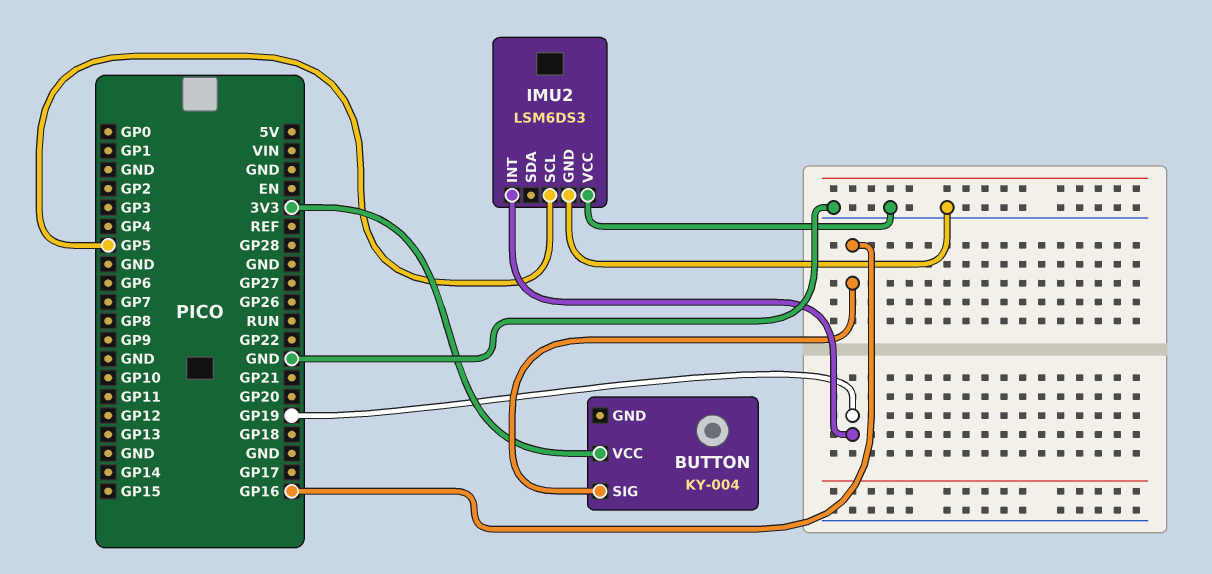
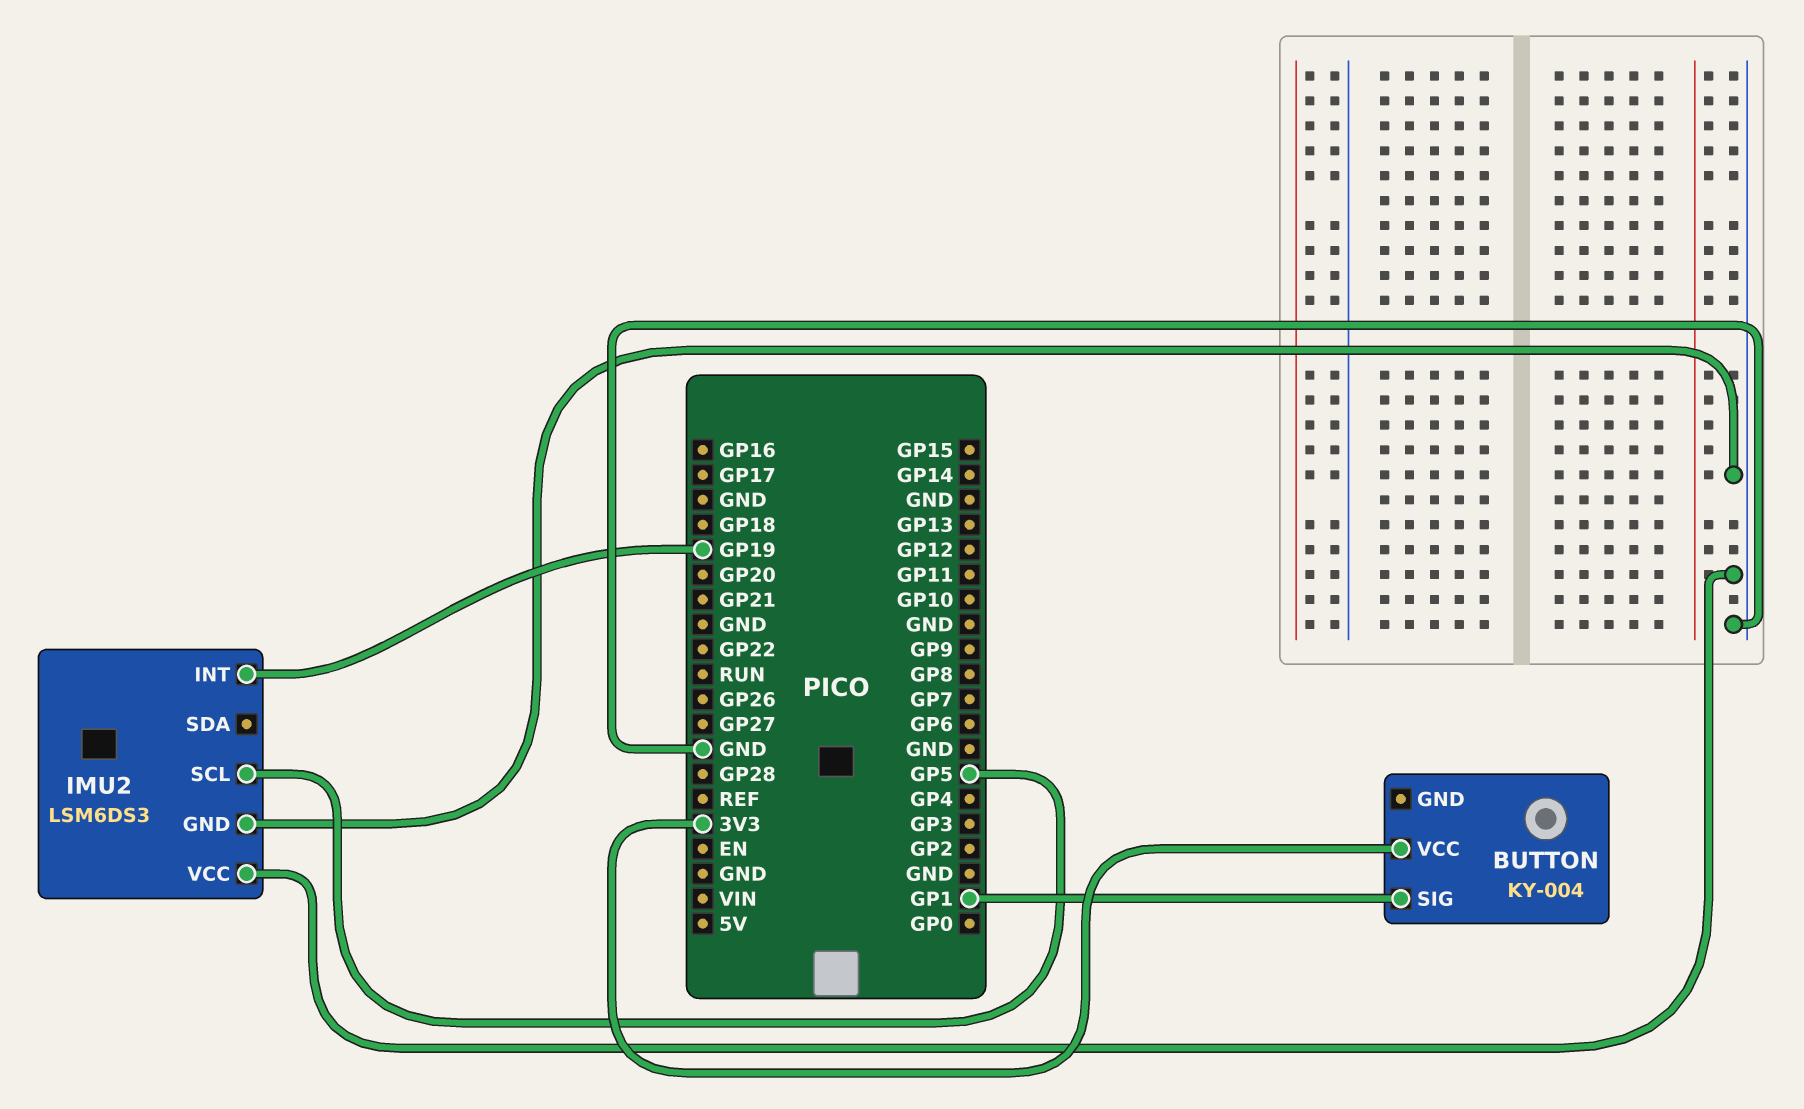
BUTTON pin SIG: GP16 -> GP1

